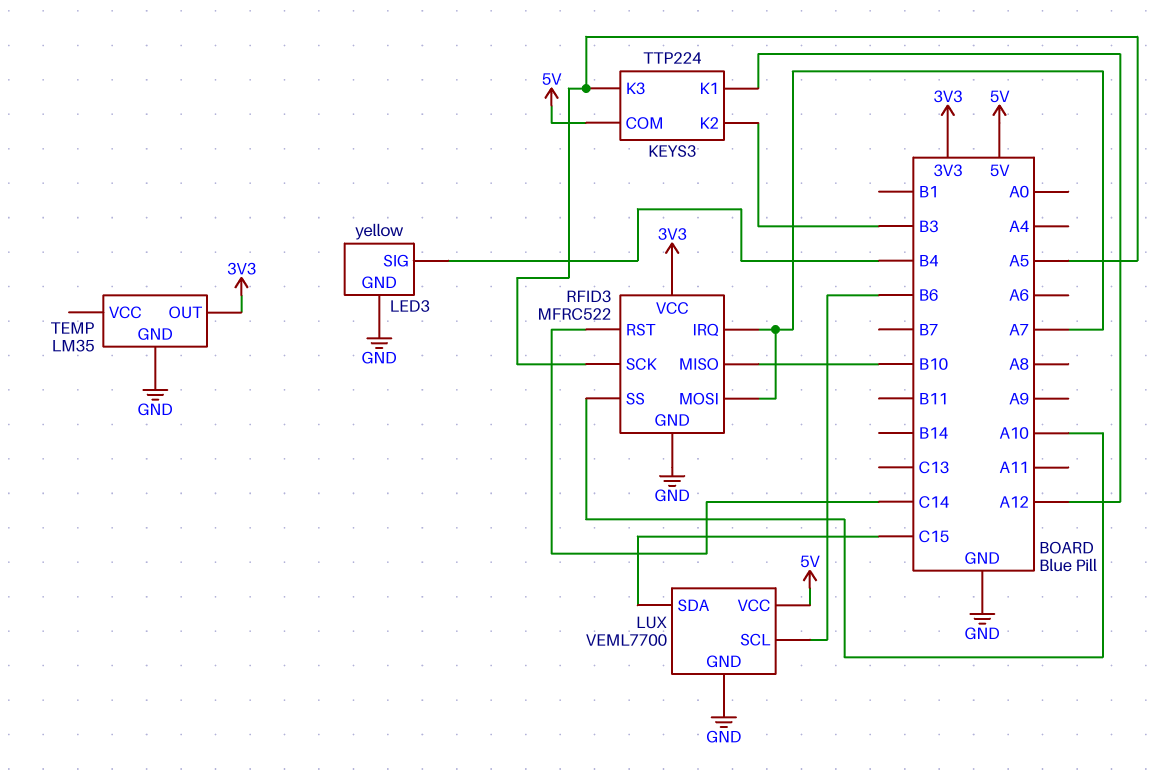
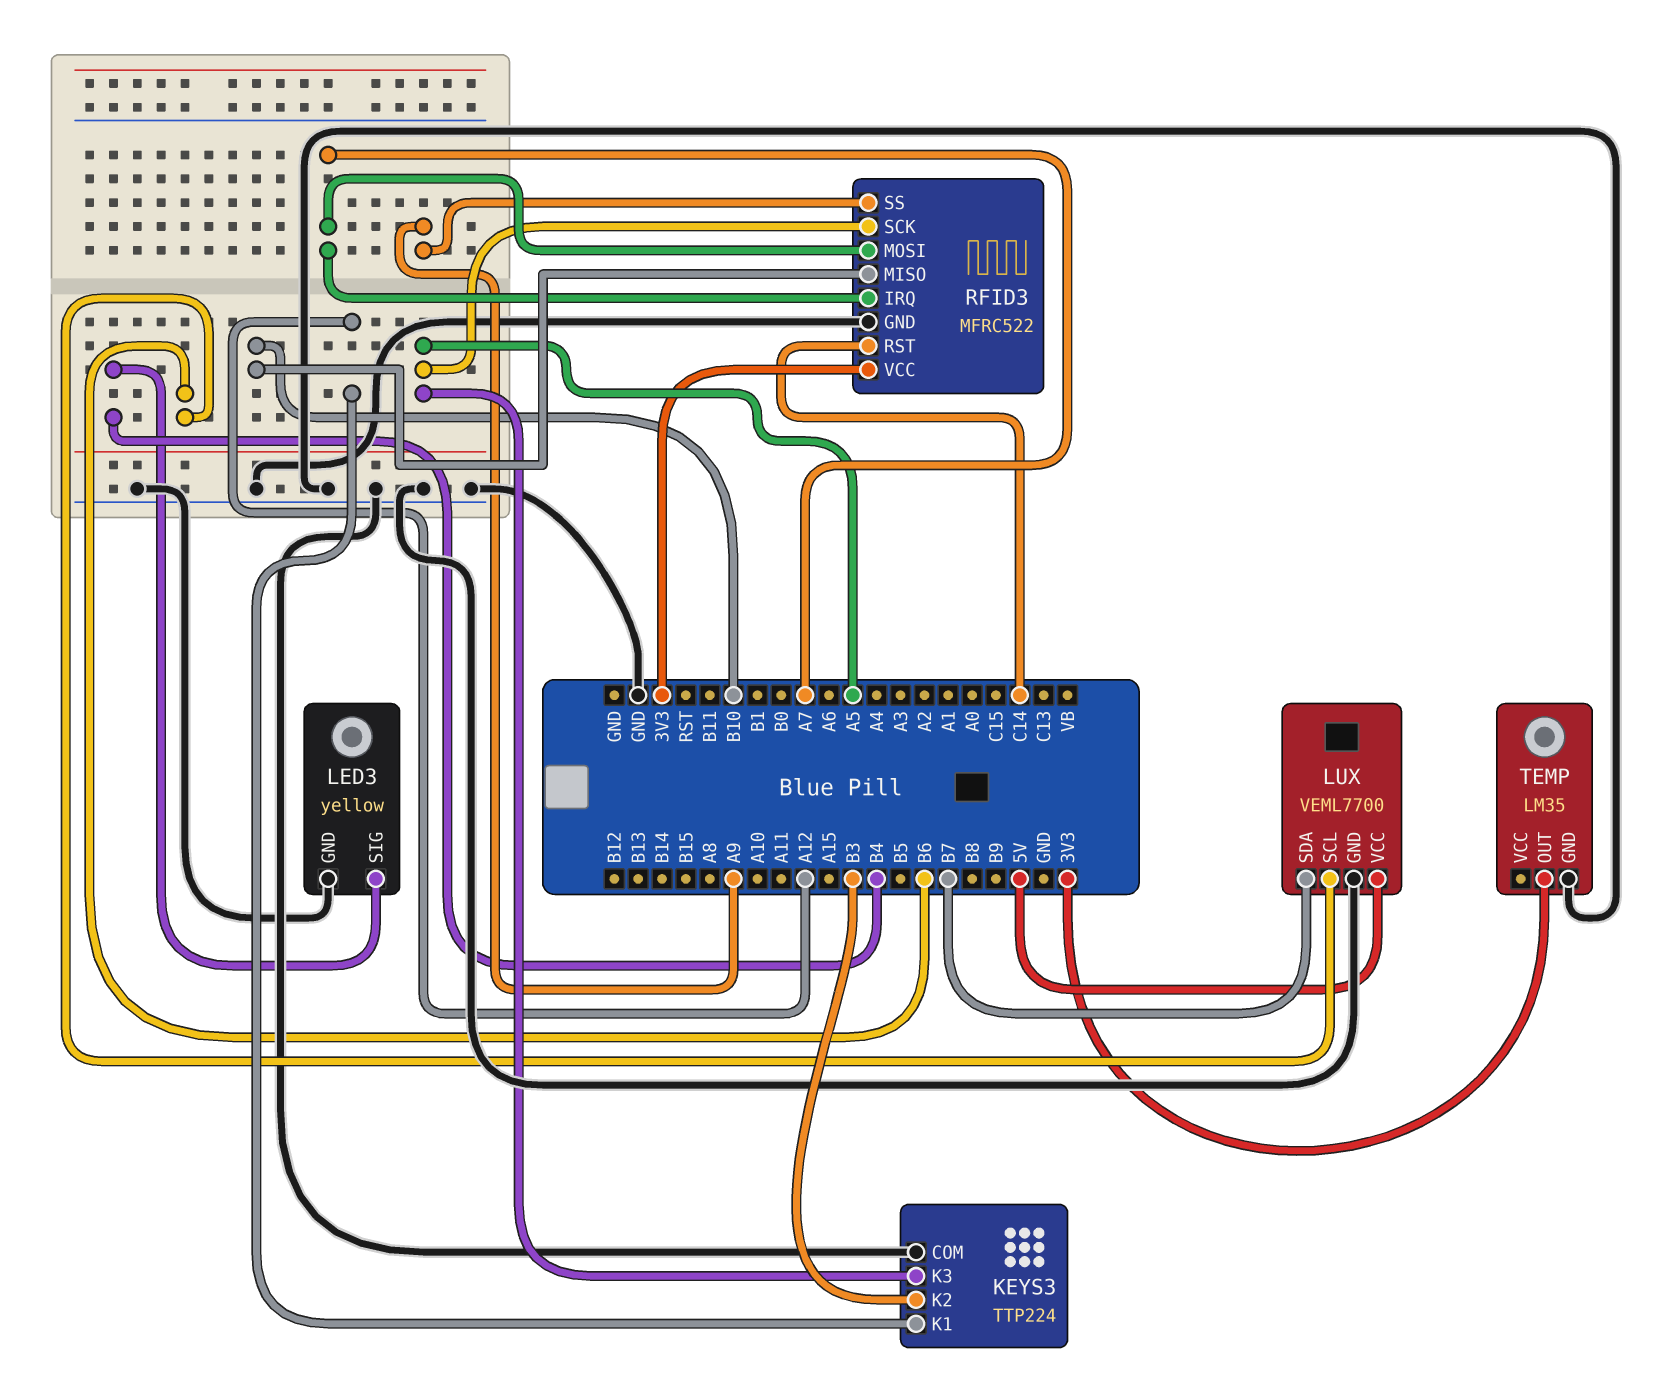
KEYS3 pin COM: 5V -> GND
LUX pin SDA: C15 -> B7
RFID3 pin SS: A10 -> A9

